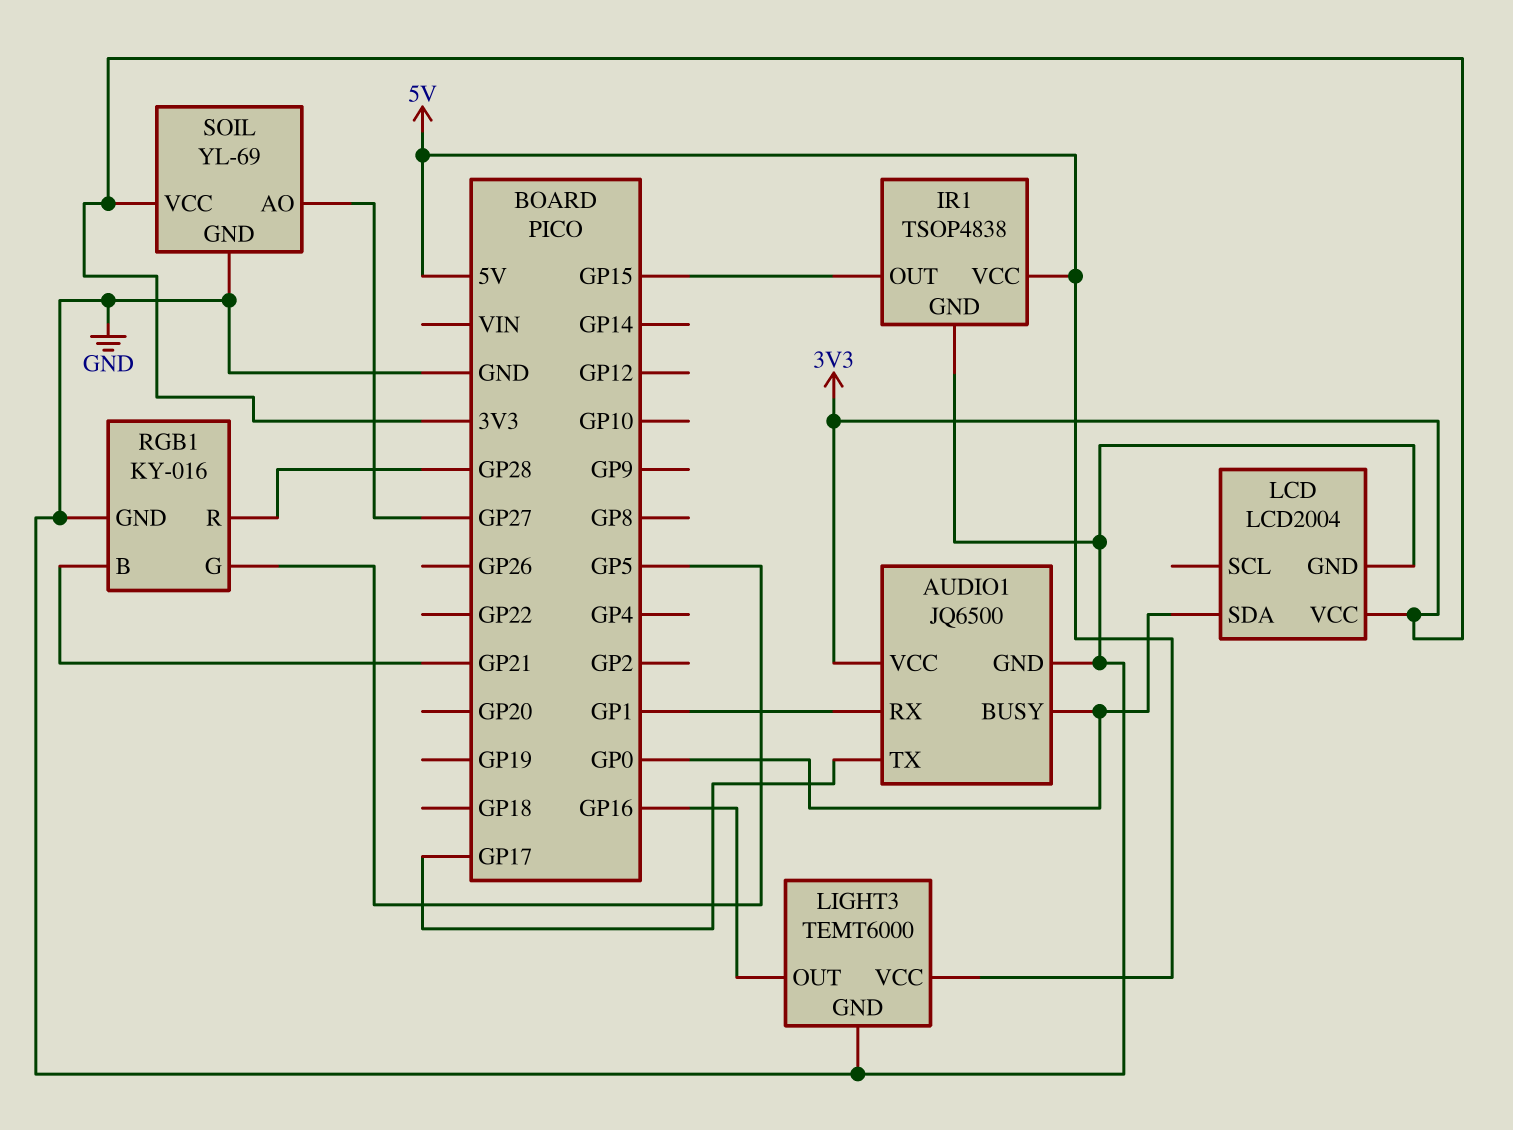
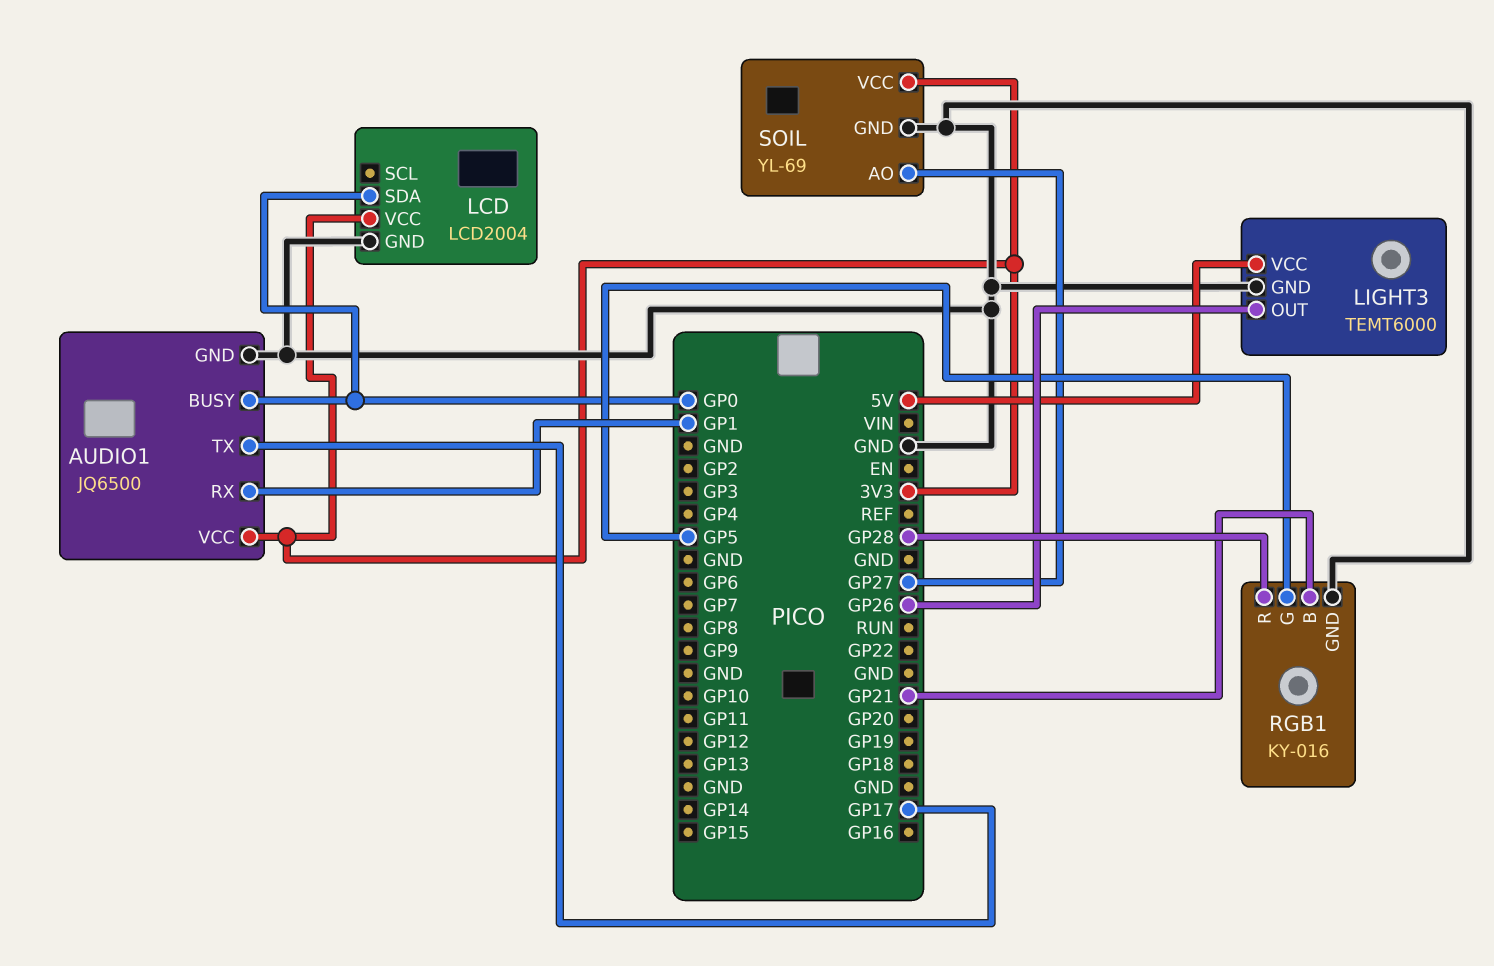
IR1: TSOP4838 -> none
IR1 pin GND: GND -> none
IR1 pin OUT: GP15 -> none
IR1 pin VCC: 5V -> none
LIGHT3 pin OUT: GP16 -> GP26

